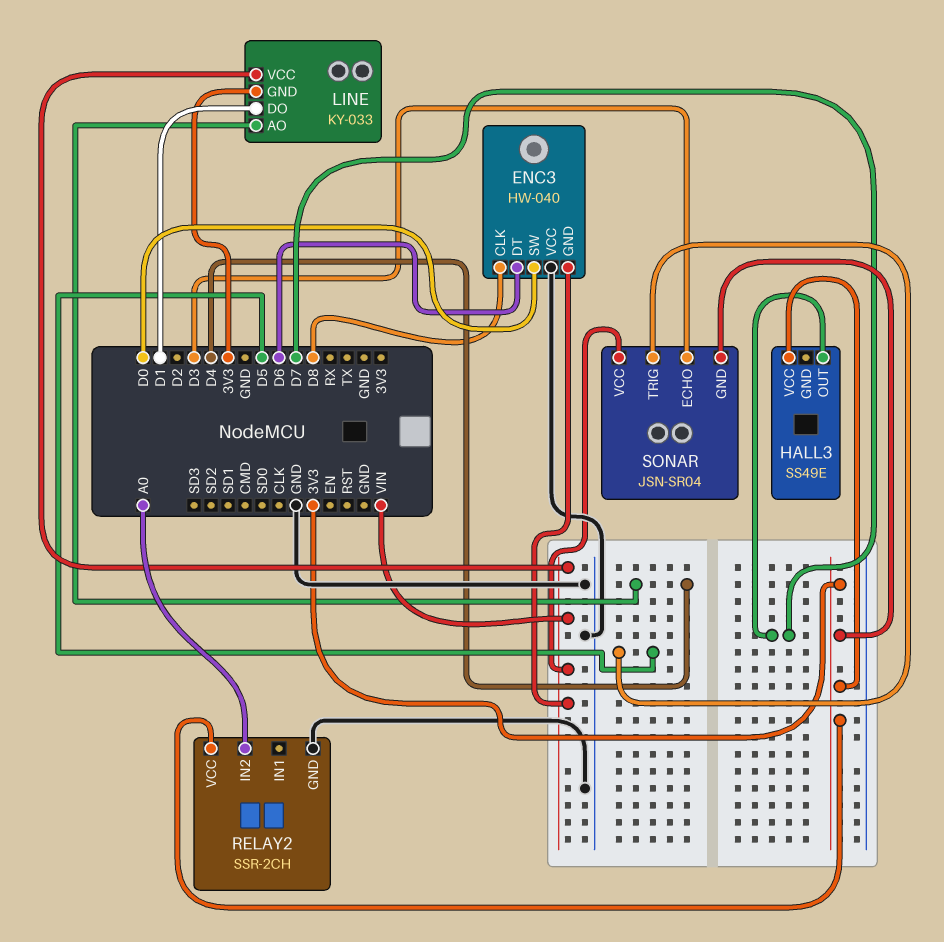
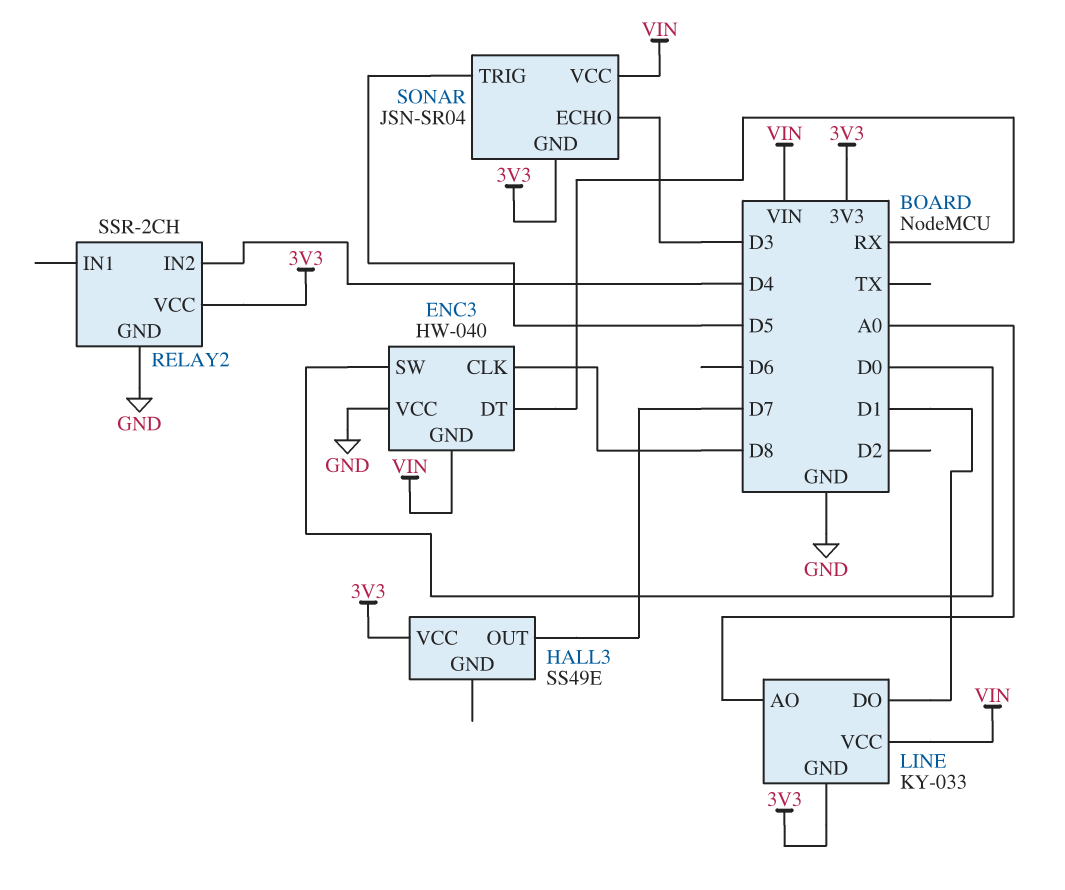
ENC3 pin DT: D6 -> RX
LINE pin AO: D4 -> A0
RELAY2 pin IN2: A0 -> D4

